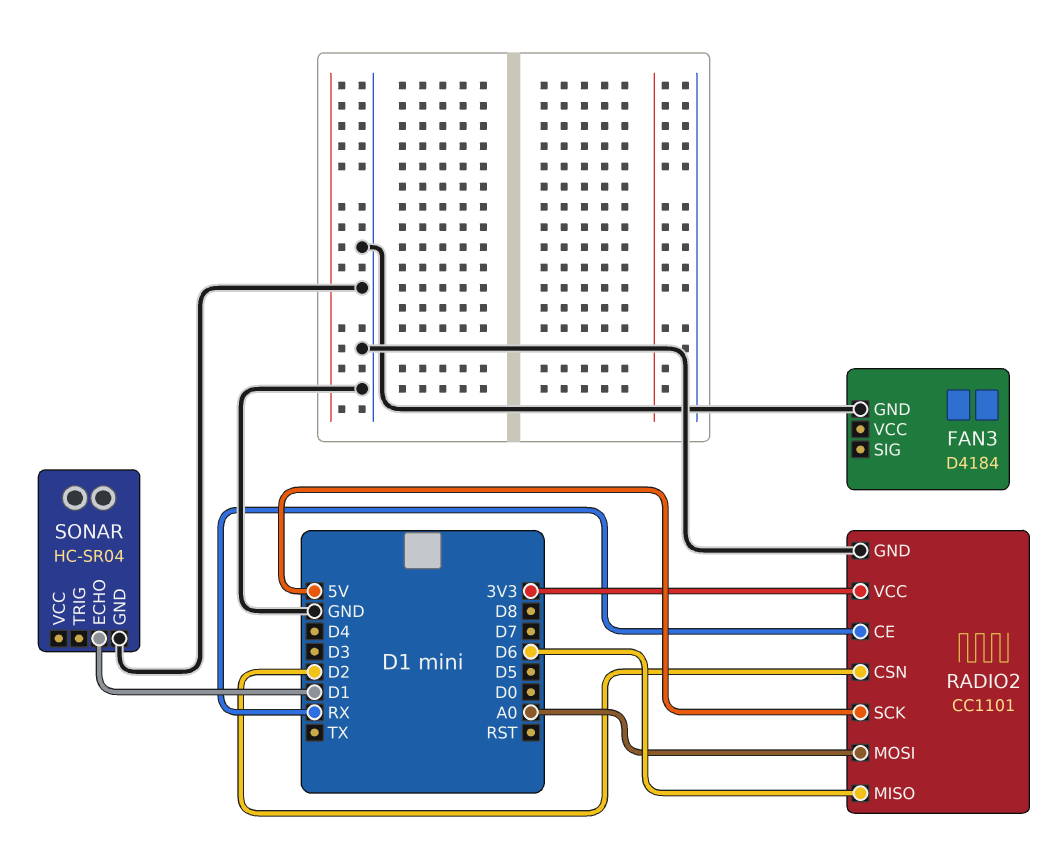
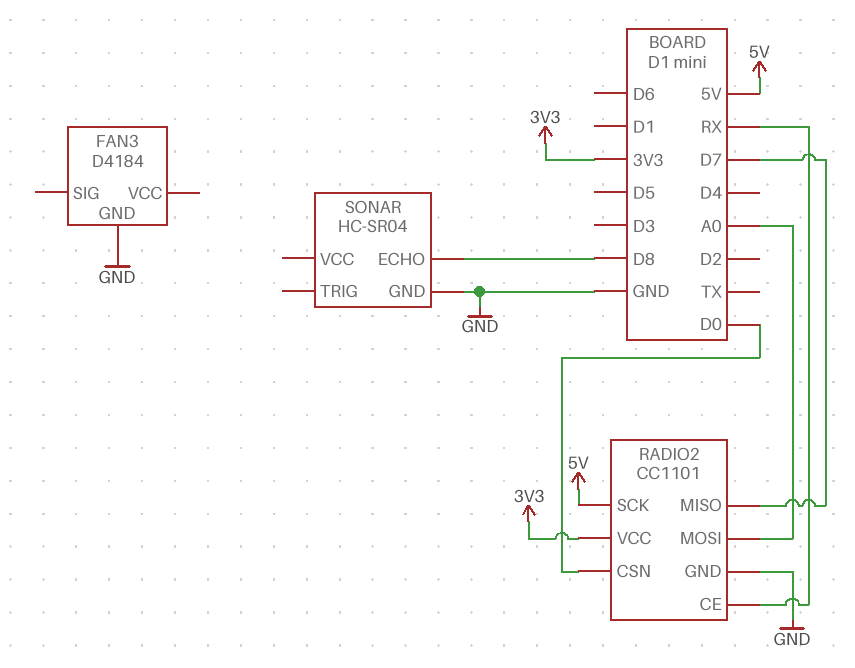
RADIO2 pin CSN: D2 -> D0
RADIO2 pin MISO: D6 -> D7
SONAR pin ECHO: D1 -> D8

